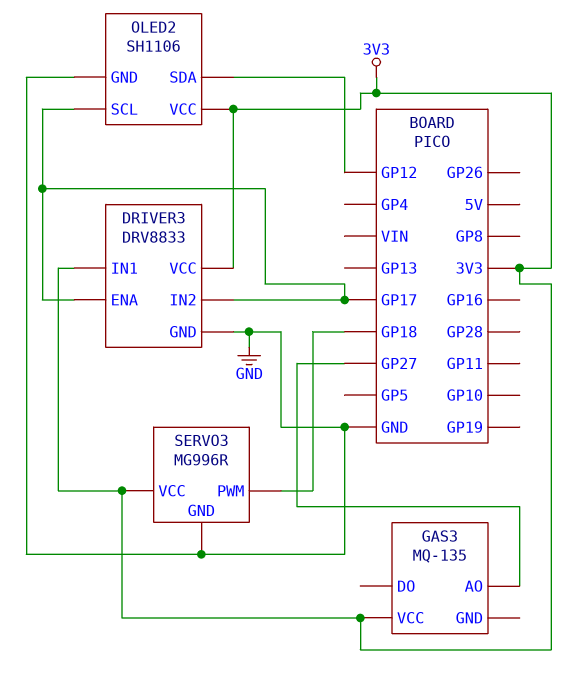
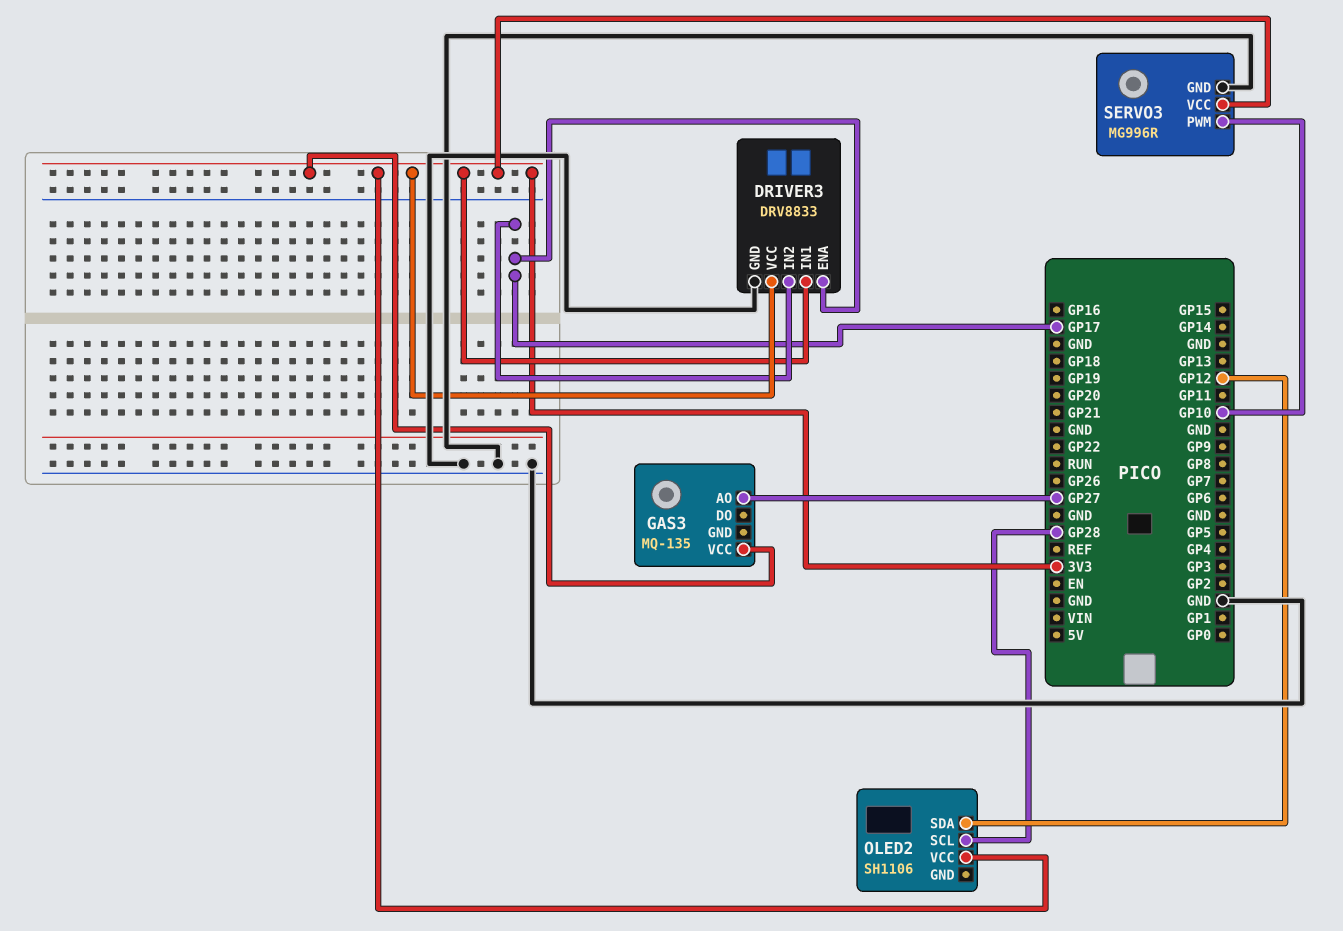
OLED2 pin GND: GND -> none
OLED2 pin SCL: GP17 -> GP28
SERVO3 pin PWM: GP18 -> GP10

